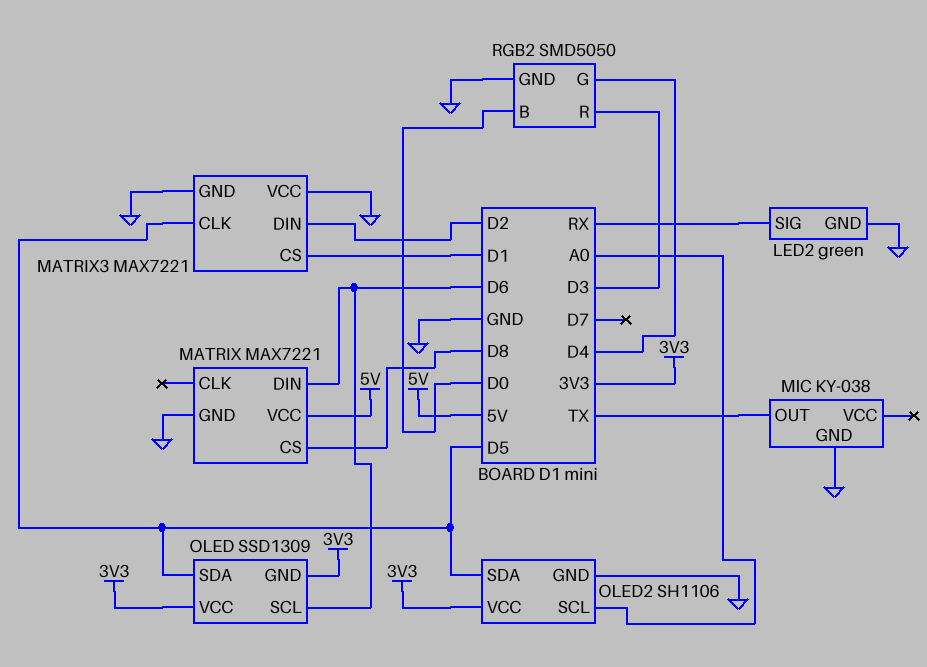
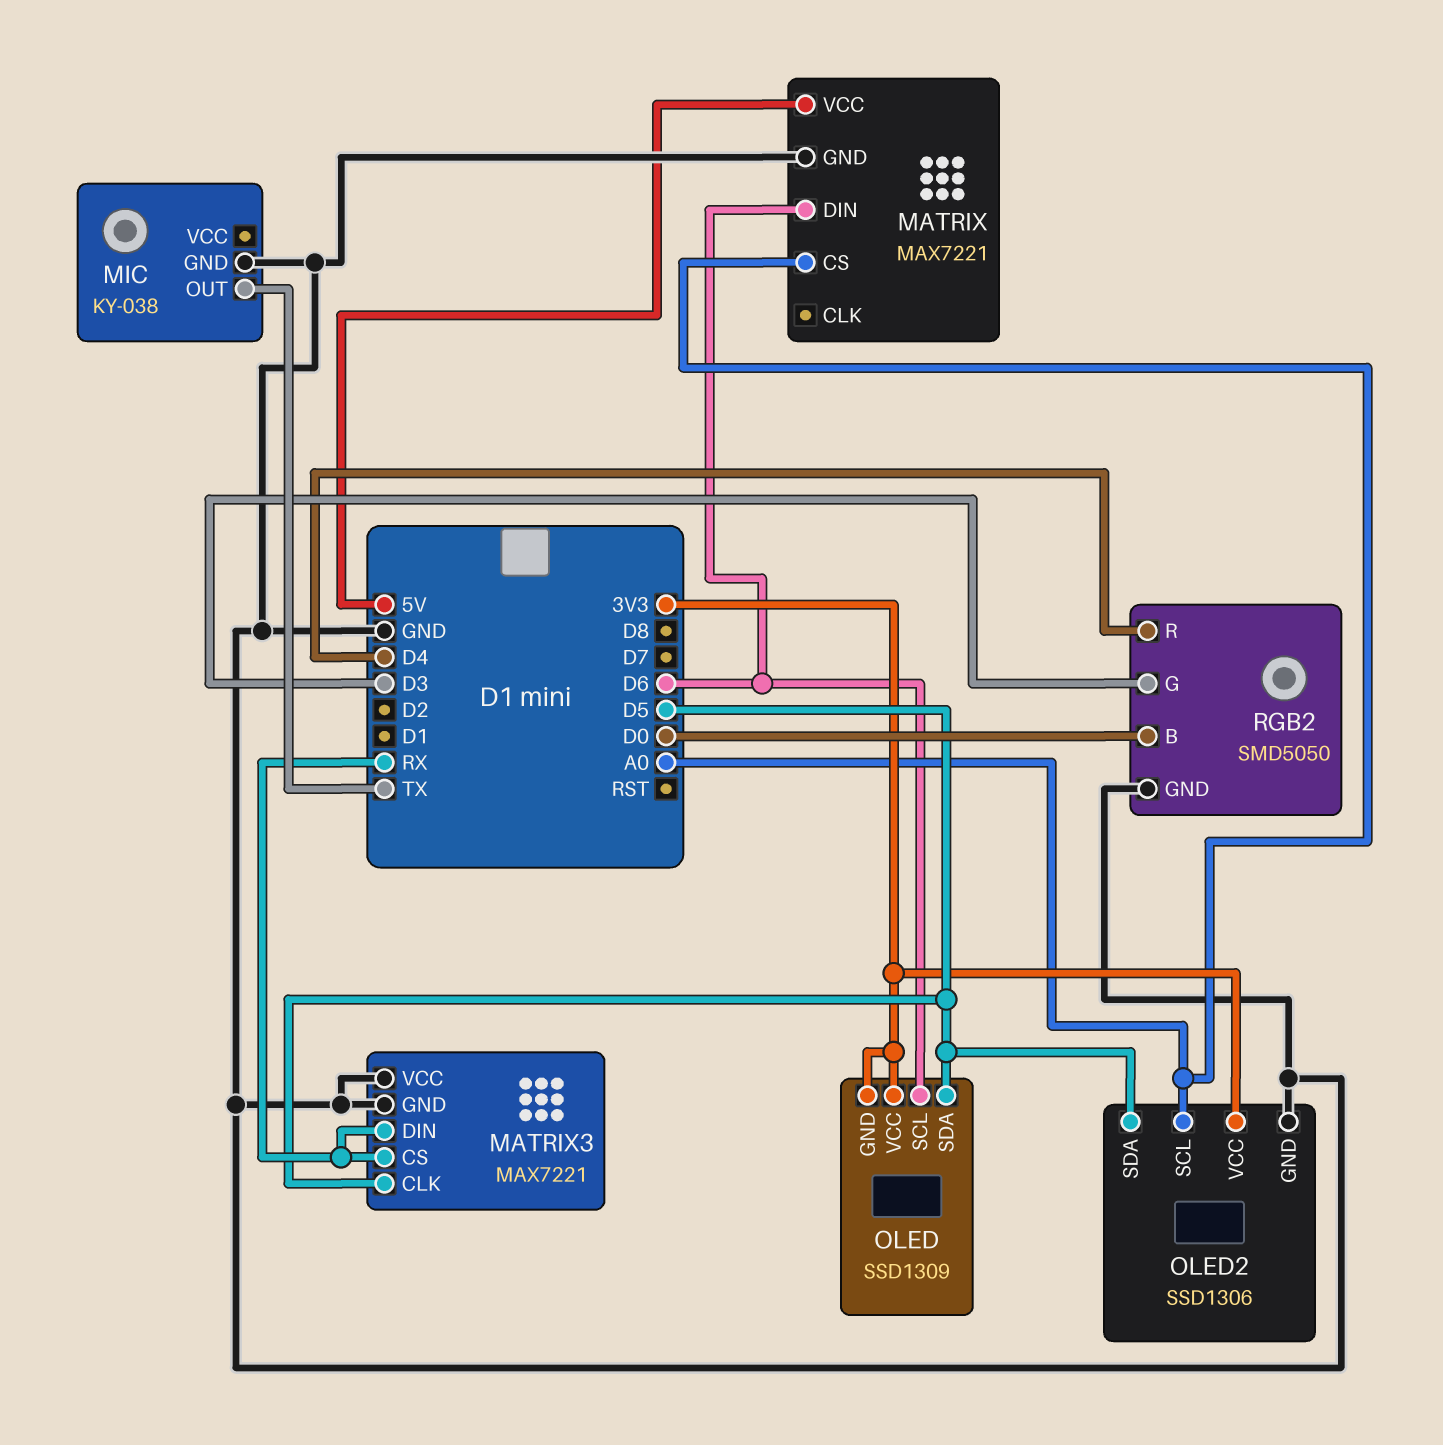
LED2: green -> none
LED2 pin GND: GND -> none
LED2 pin SIG: RX -> none
MATRIX pin CS: D8 -> A0
MATRIX3 pin CS: D1 -> RX
MATRIX3 pin DIN: D2 -> RX
OLED2: SH1106 -> SSD1306
RGB2 pin G: D4 -> D3
RGB2 pin R: D3 -> D4

